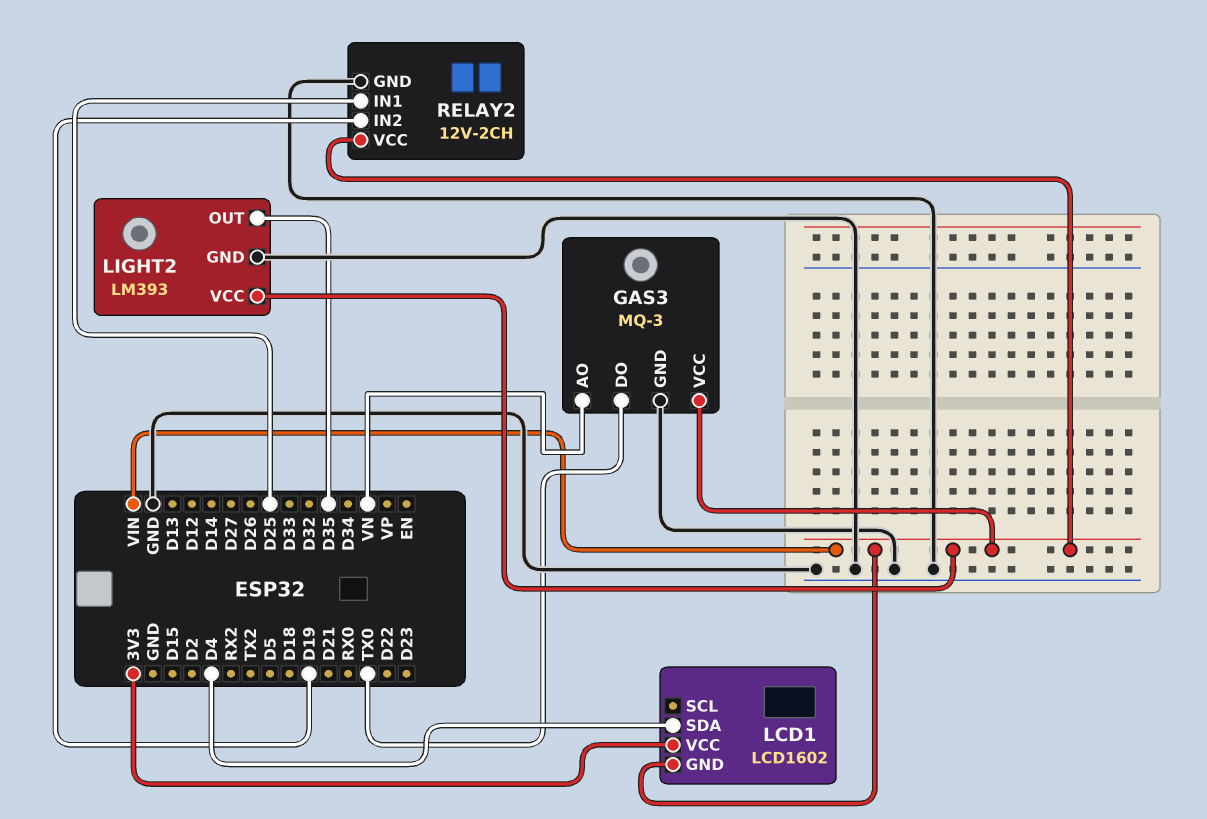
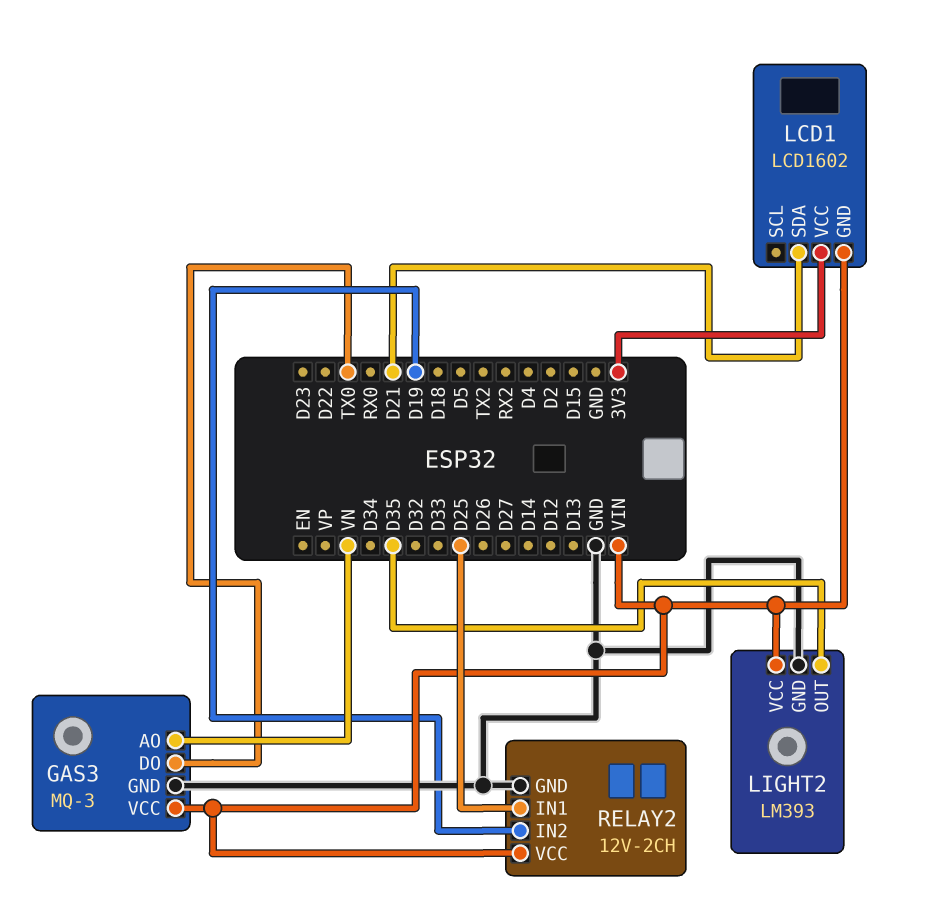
LCD1 pin SDA: D4 -> D21

